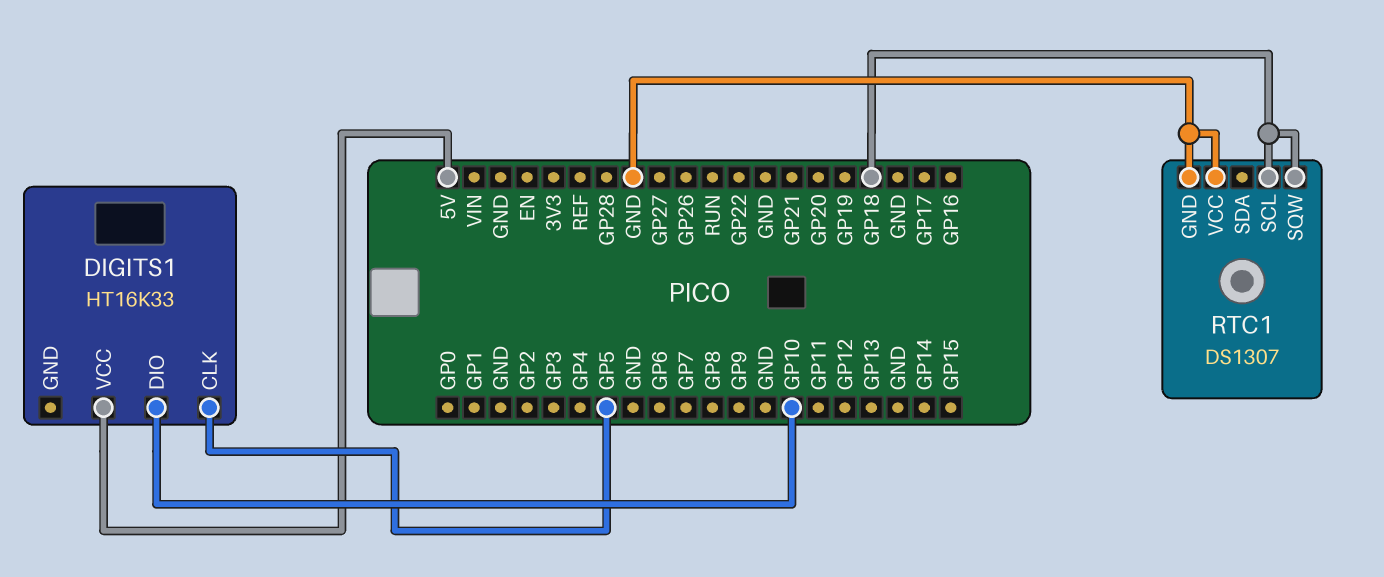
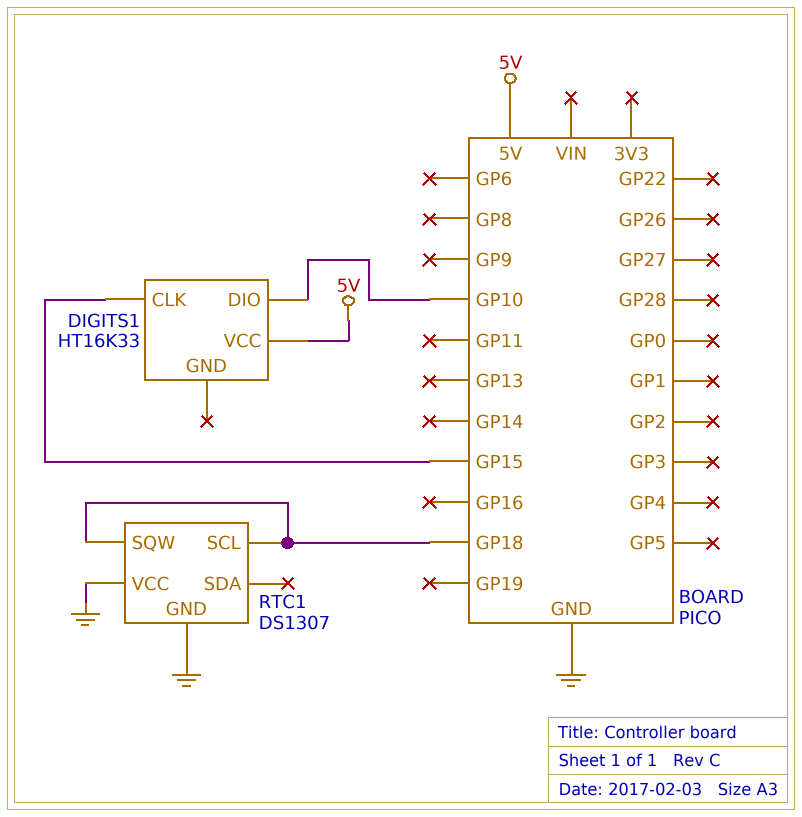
DIGITS1 pin CLK: GP5 -> GP15

